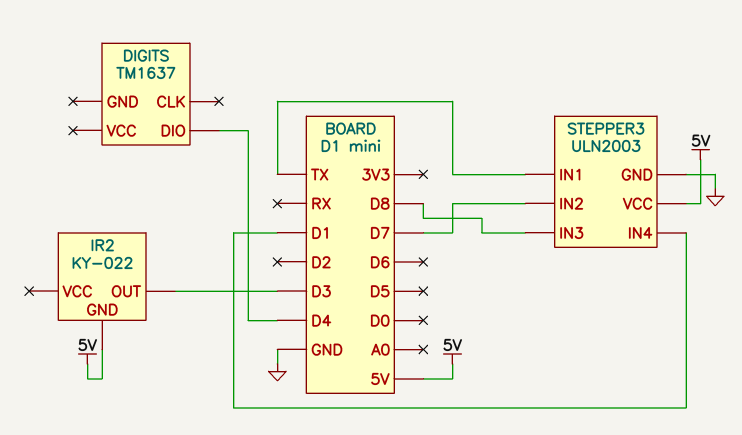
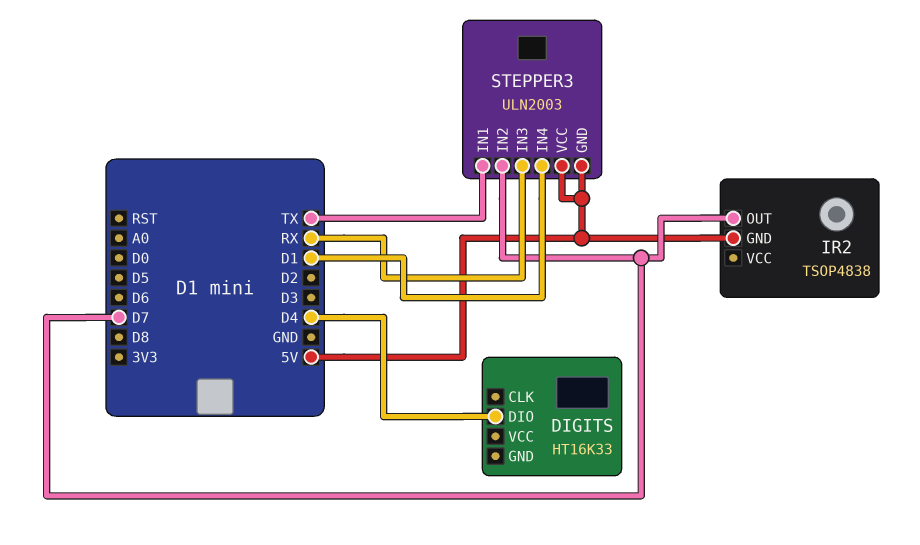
DIGITS: TM1637 -> HT16K33
IR2: KY-022 -> TSOP4838
IR2 pin OUT: D3 -> D7
STEPPER3 pin GND: GND -> 5V
STEPPER3 pin IN3: D8 -> RX

